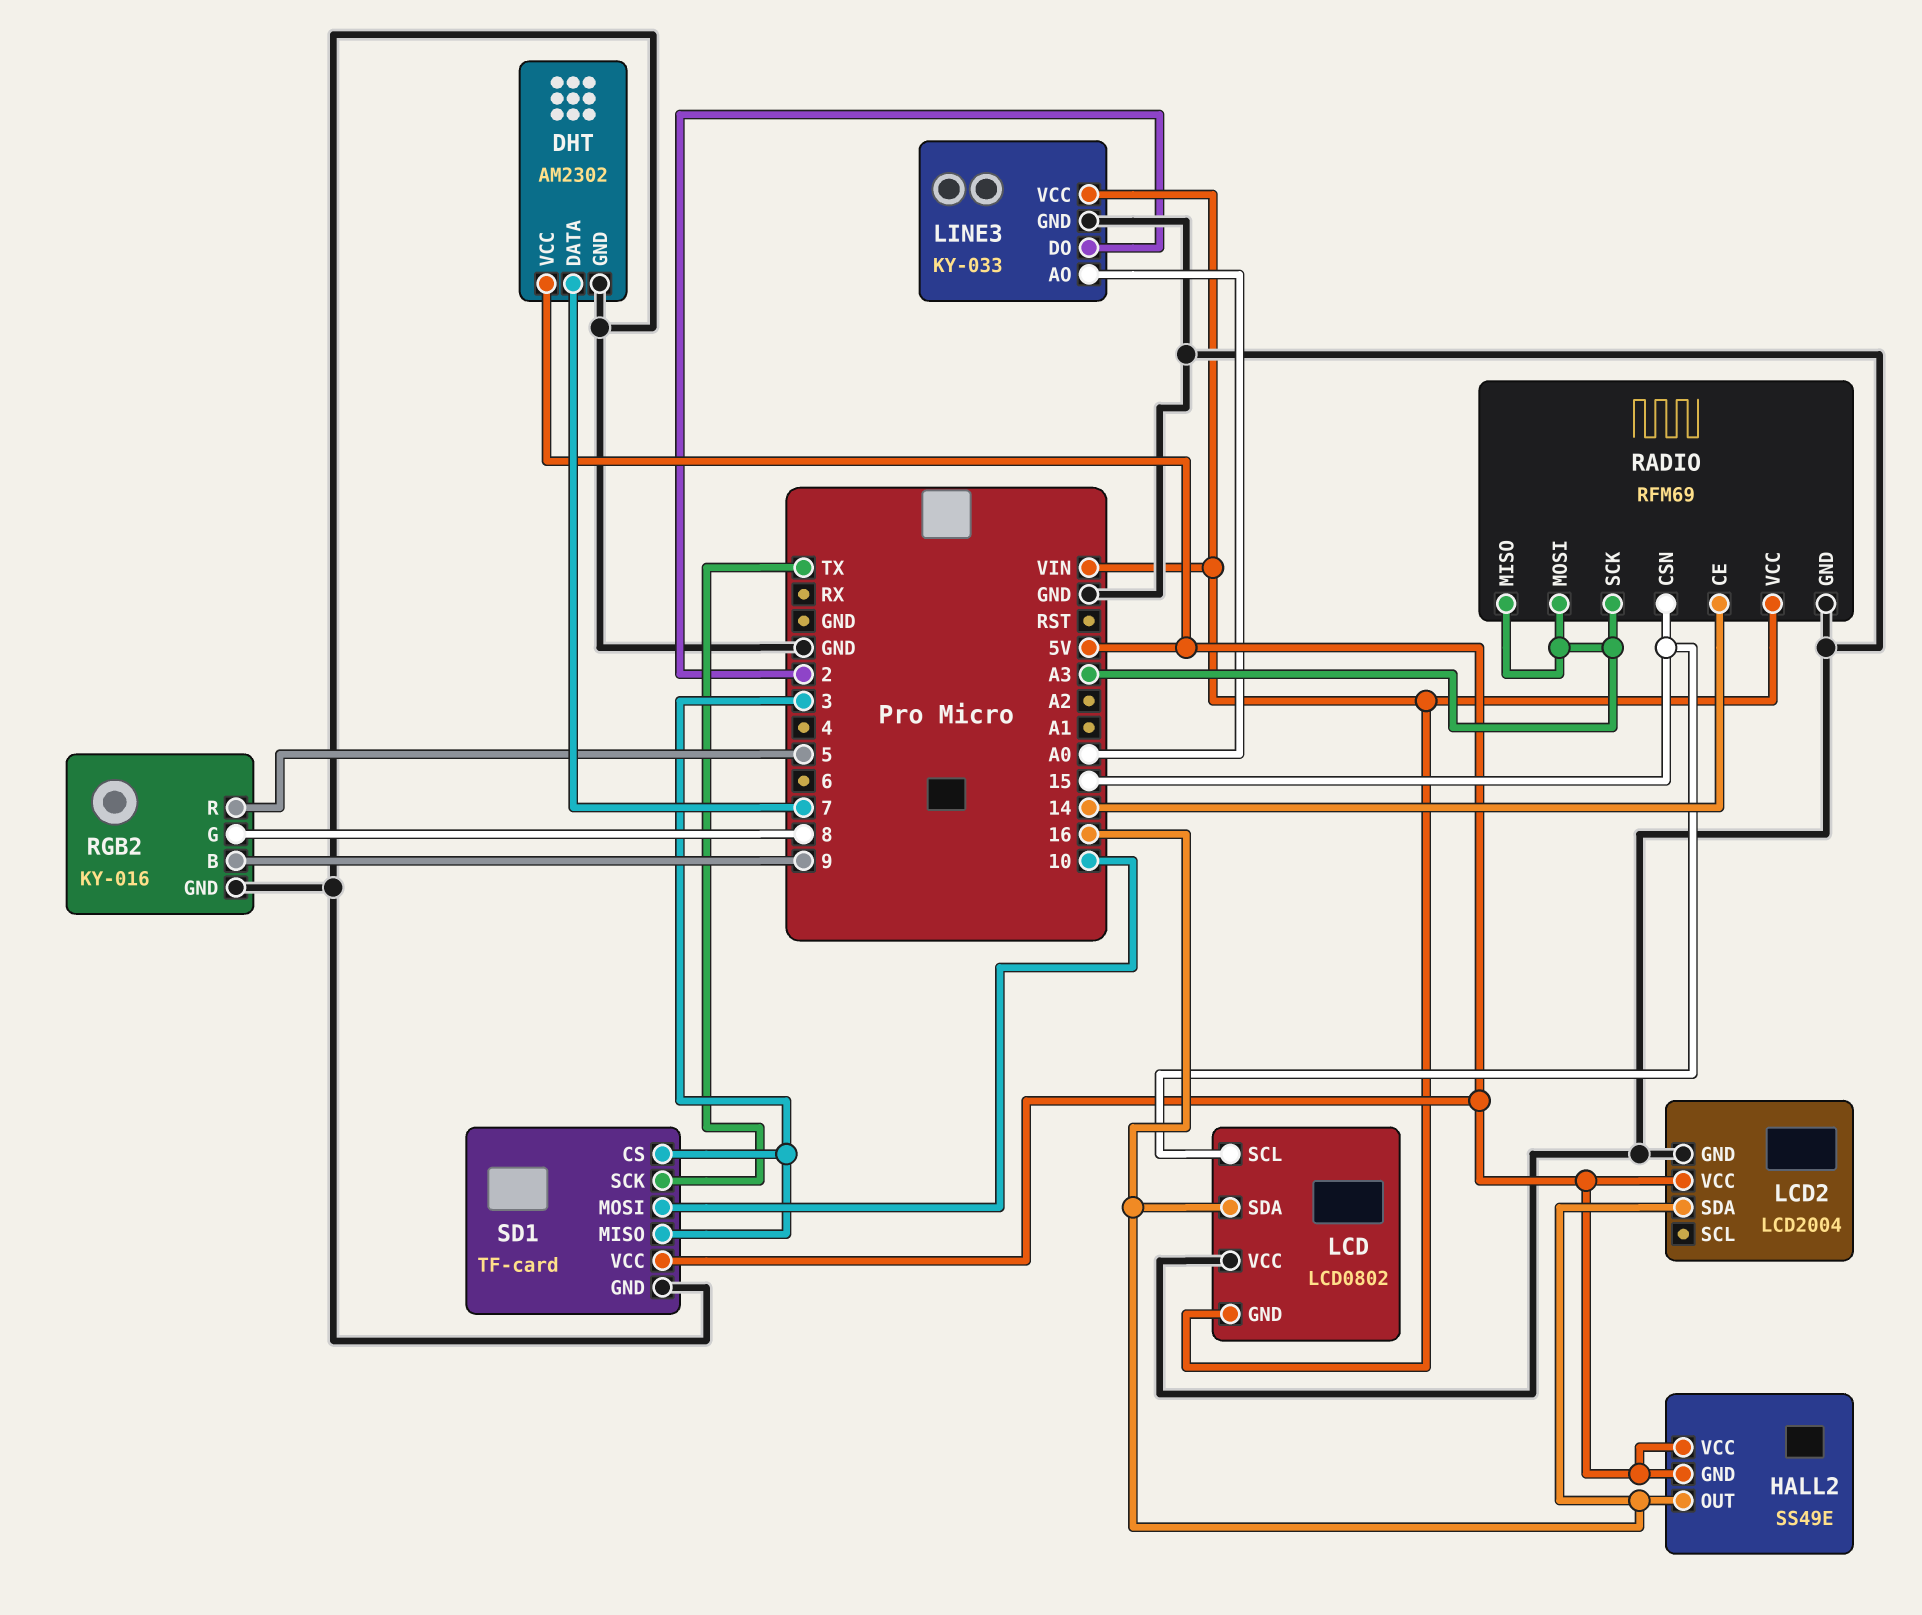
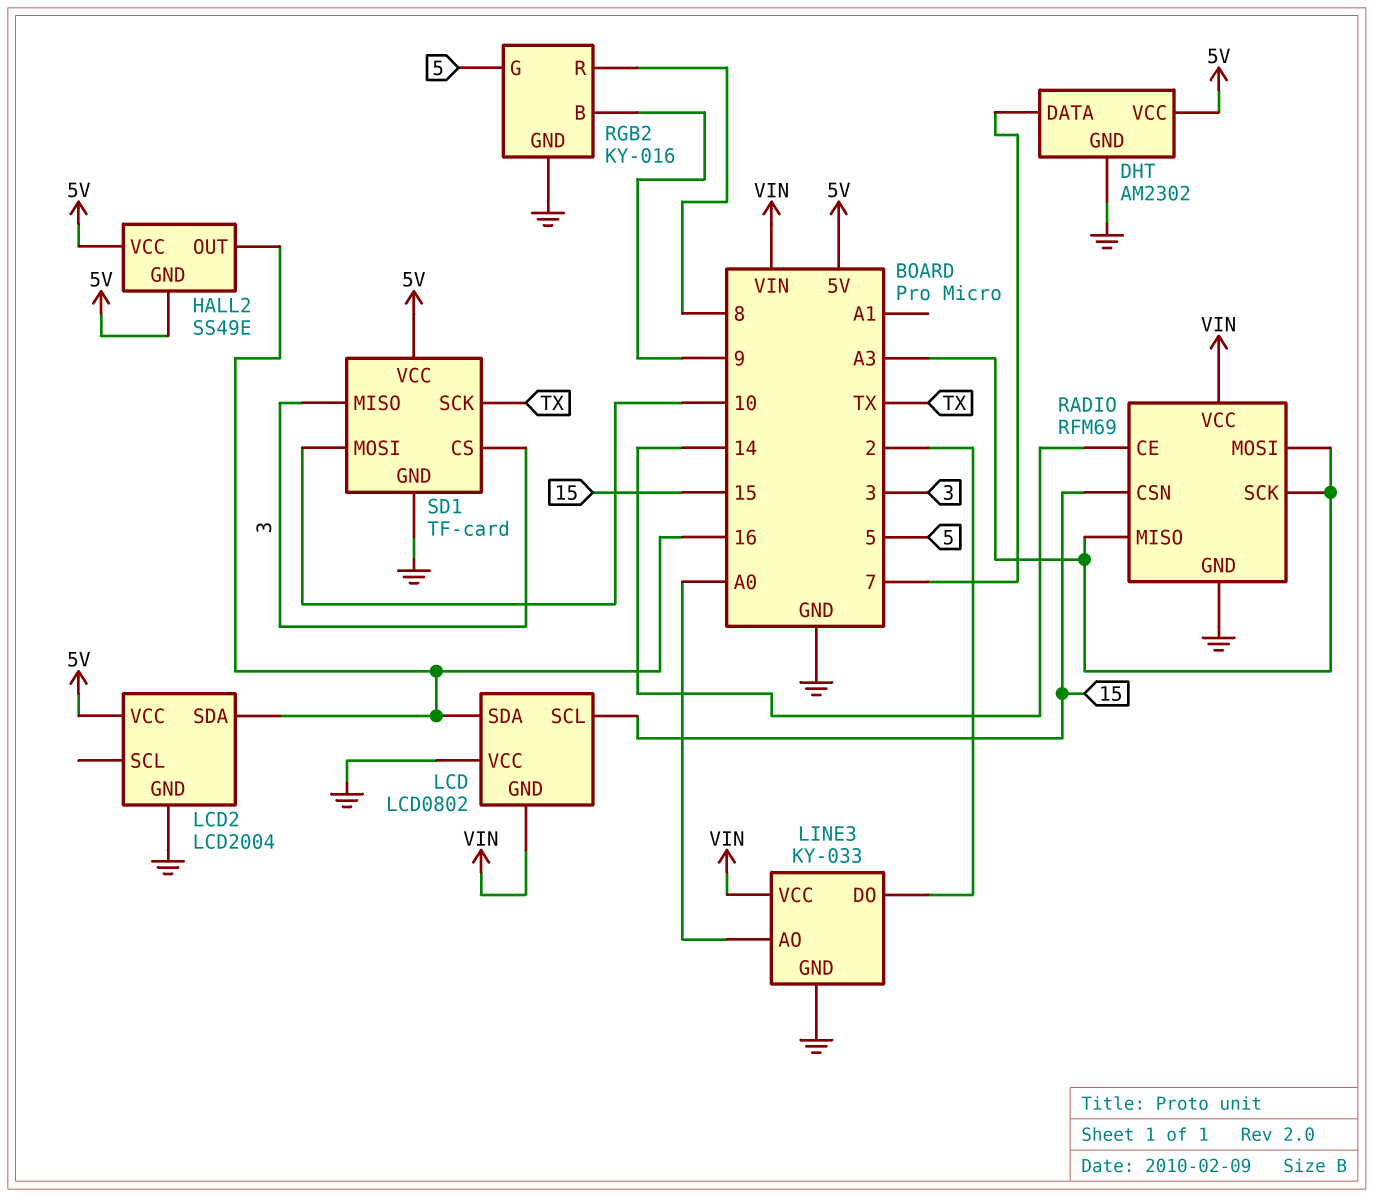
RGB2 pin G: 8 -> 5
RGB2 pin R: 5 -> 8

